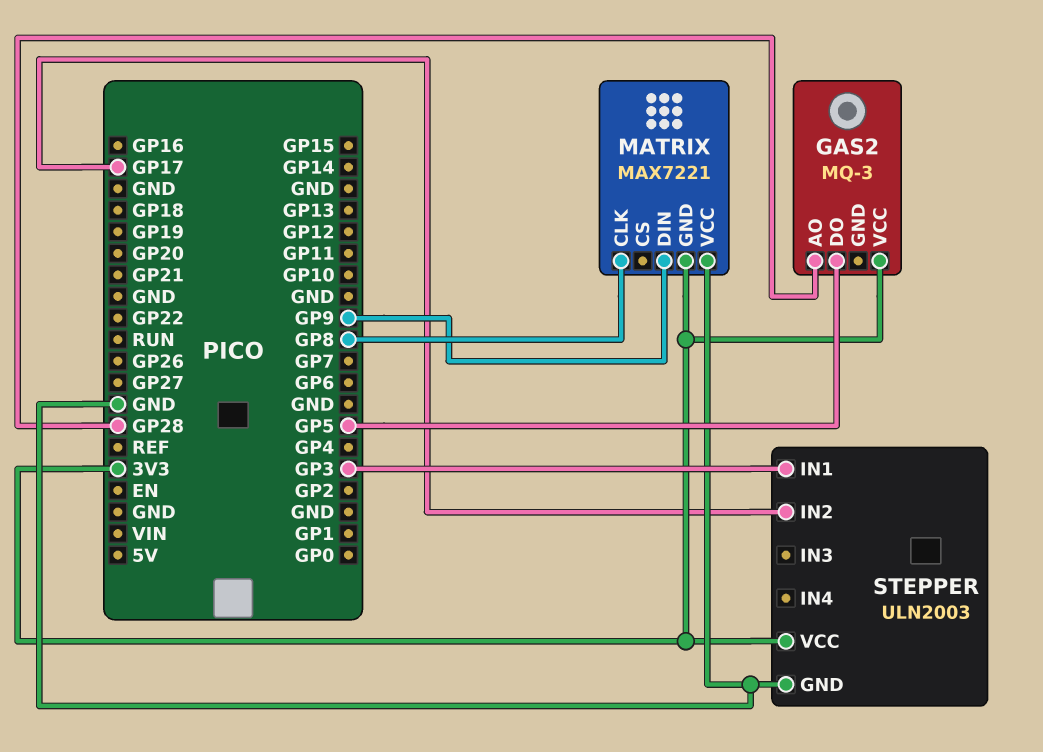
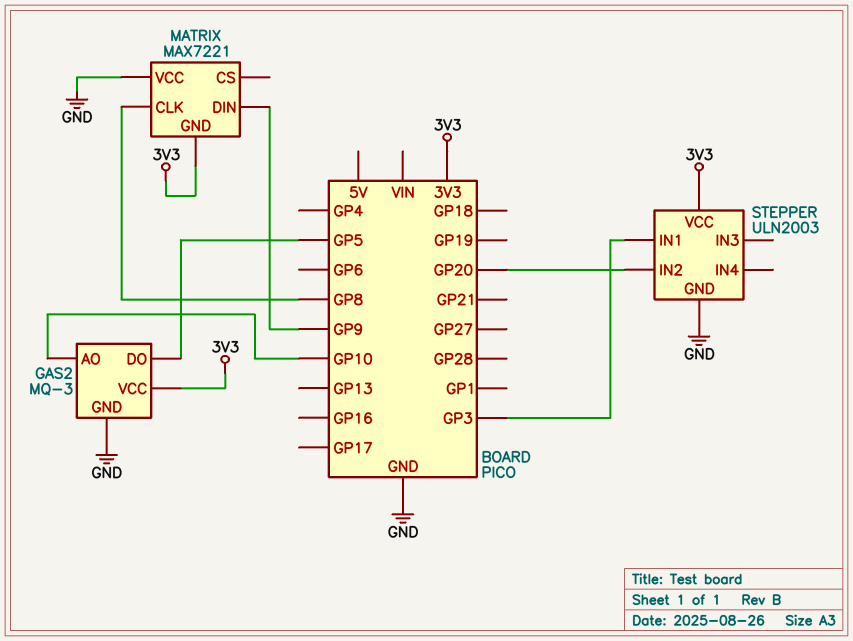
GAS2 pin AO: GP28 -> GP10
GAS2 pin GND: none -> GND
STEPPER pin IN2: GP17 -> GP20

